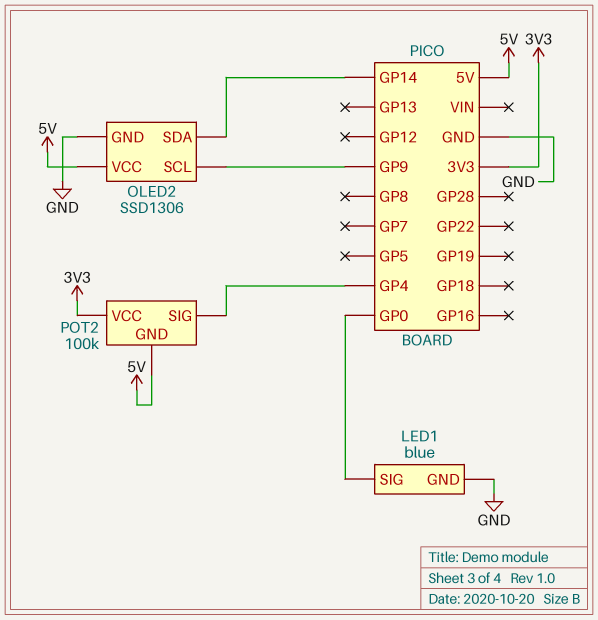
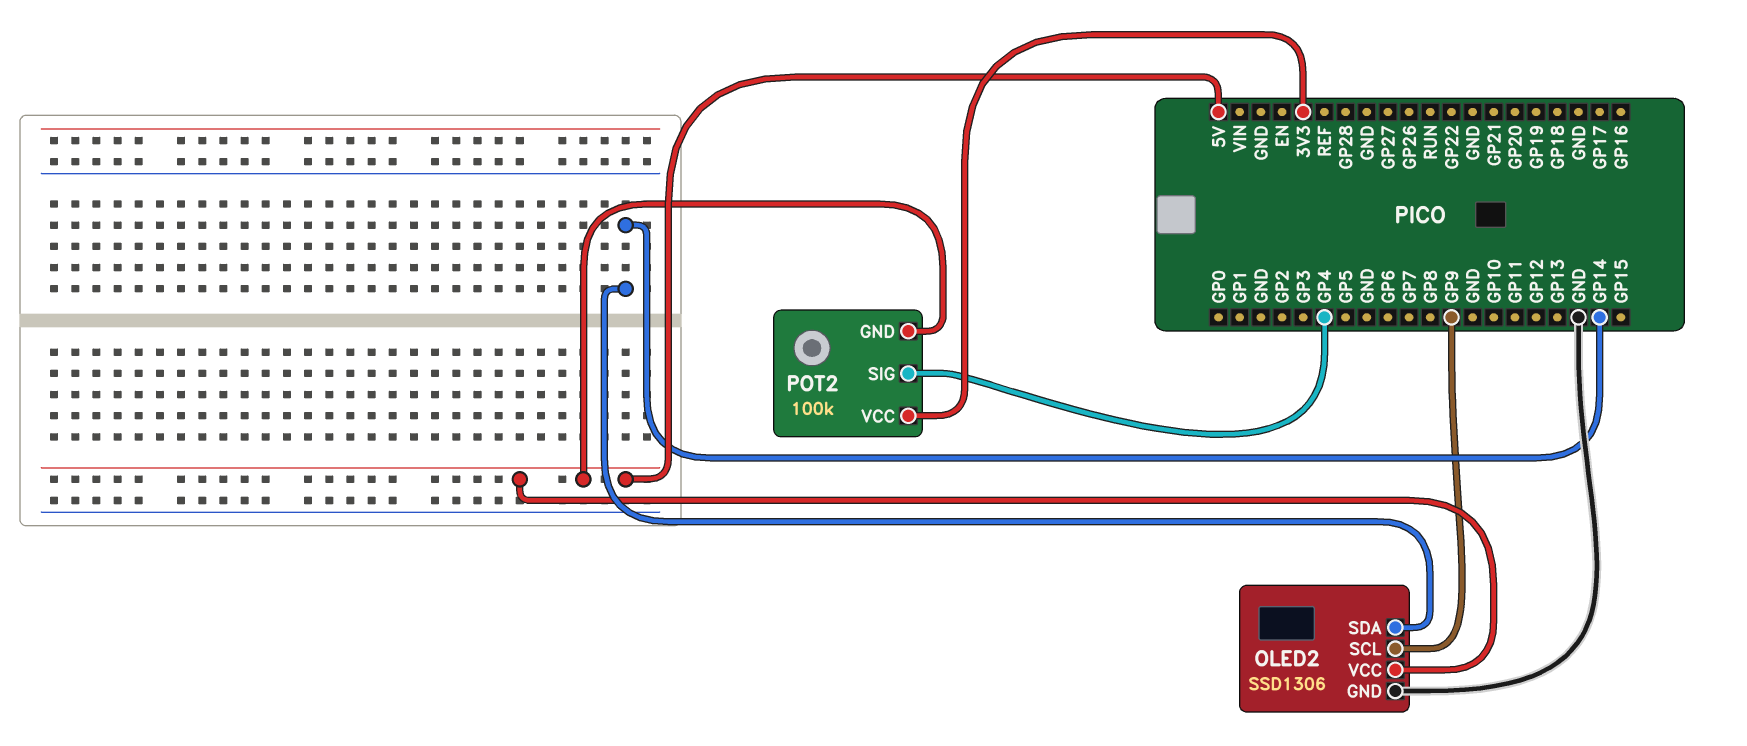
LED1: blue -> none
LED1 pin GND: GND -> none
LED1 pin SIG: GP0 -> none

